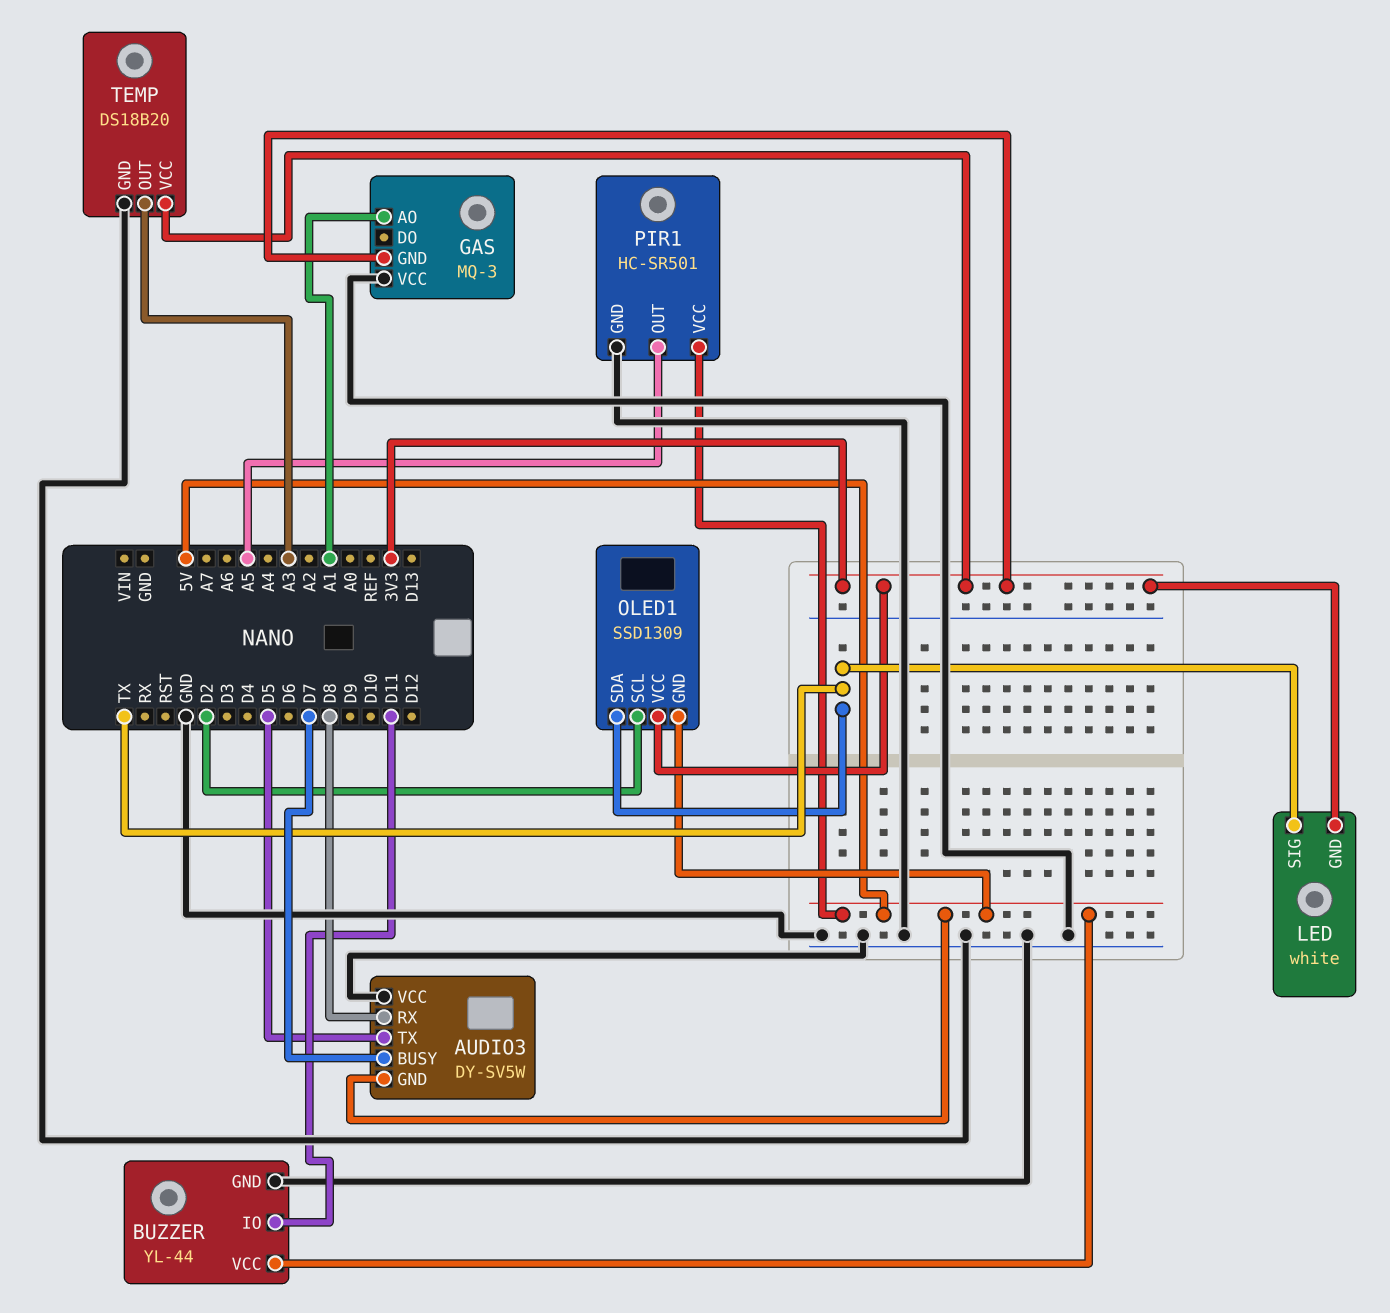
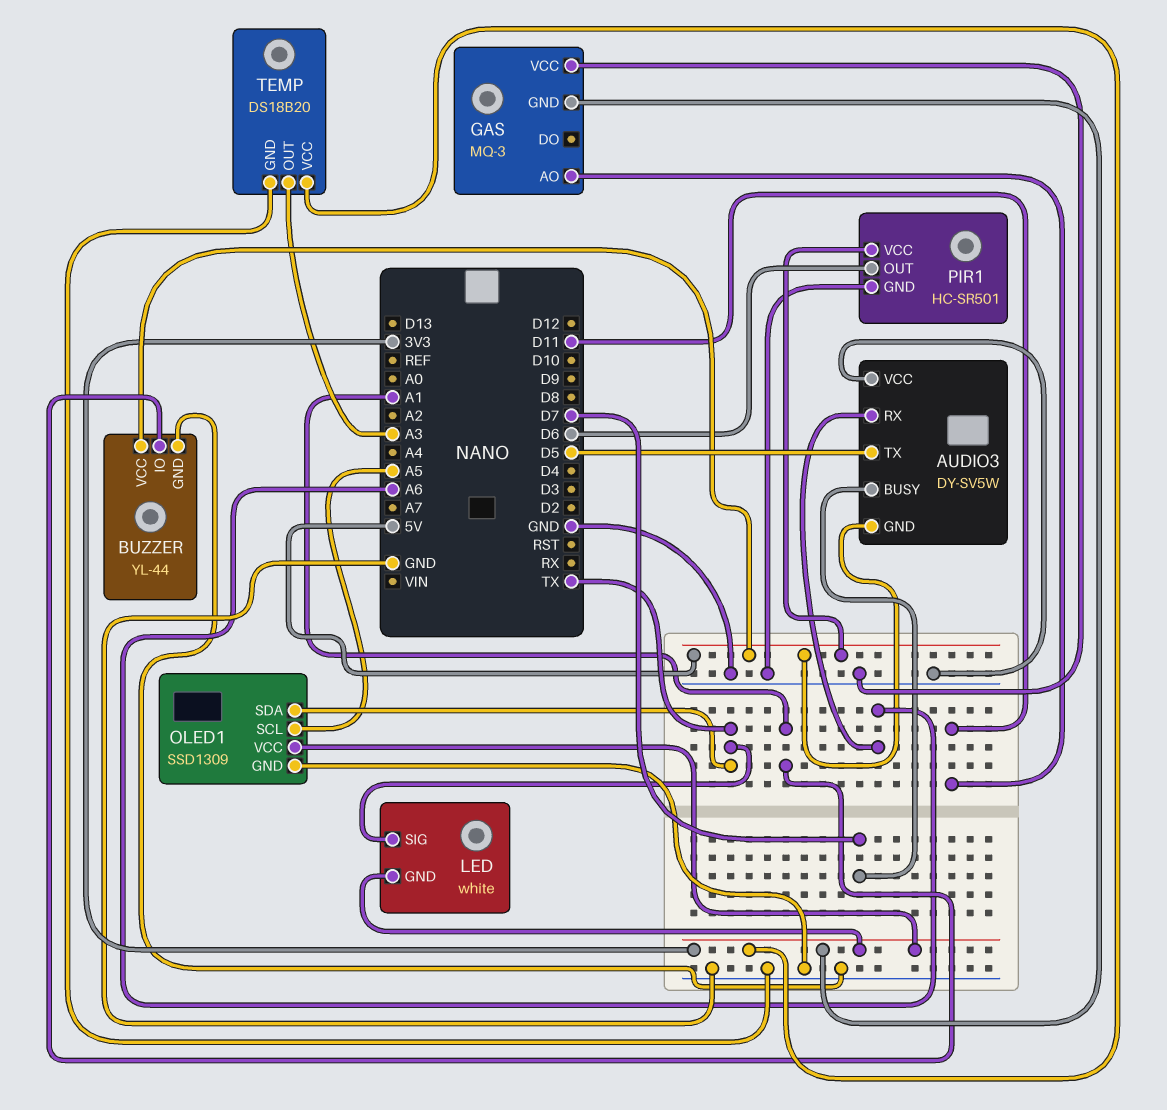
AUDIO3 pin RX: D8 -> A6
BUZZER pin IO: D11 -> A1
GAS pin AO: A1 -> D11
OLED1 pin GND: 5V -> GND
OLED1 pin SCL: D2 -> A5
PIR1 pin OUT: A5 -> D6

